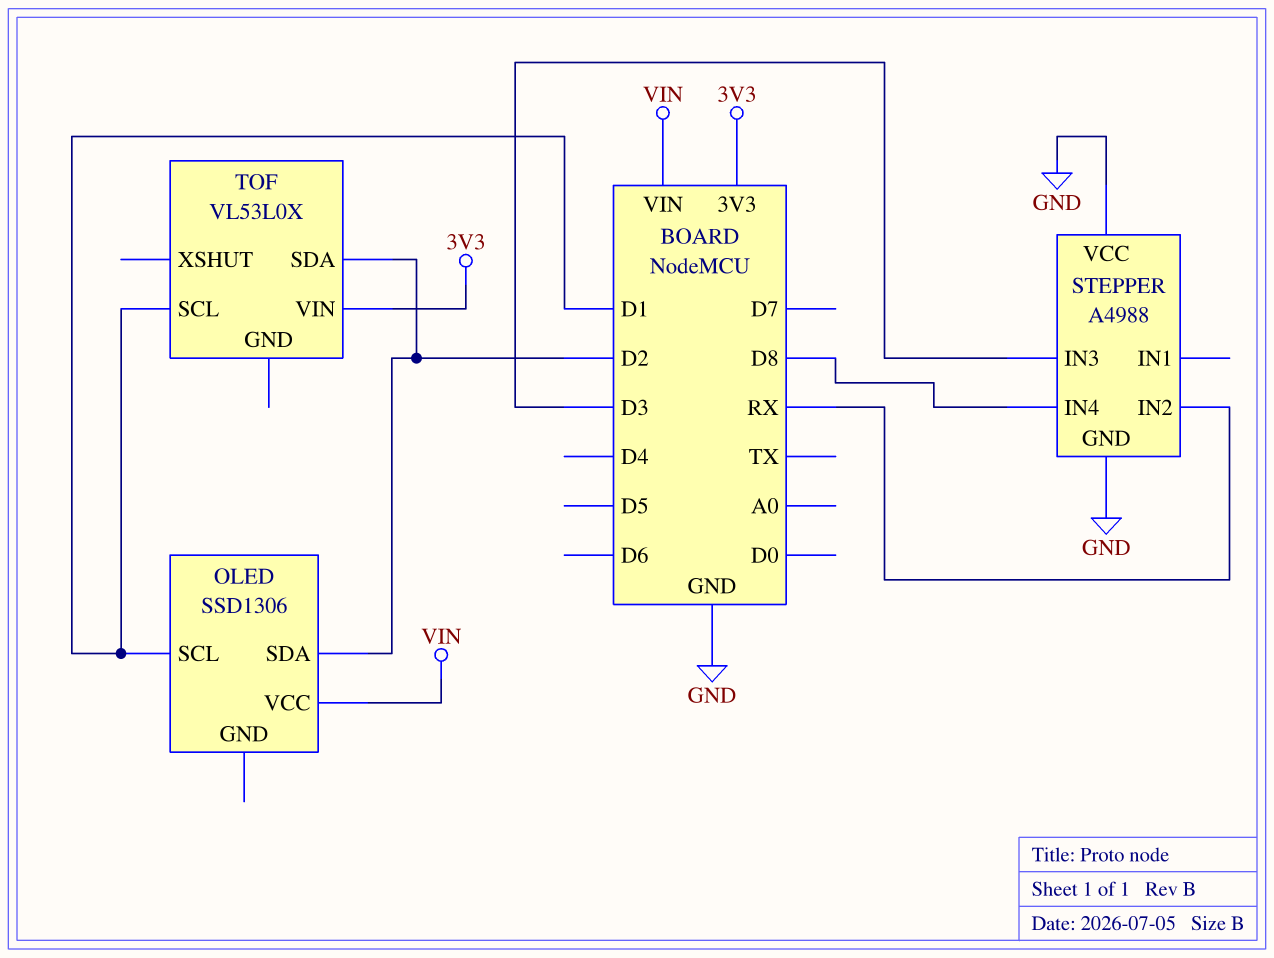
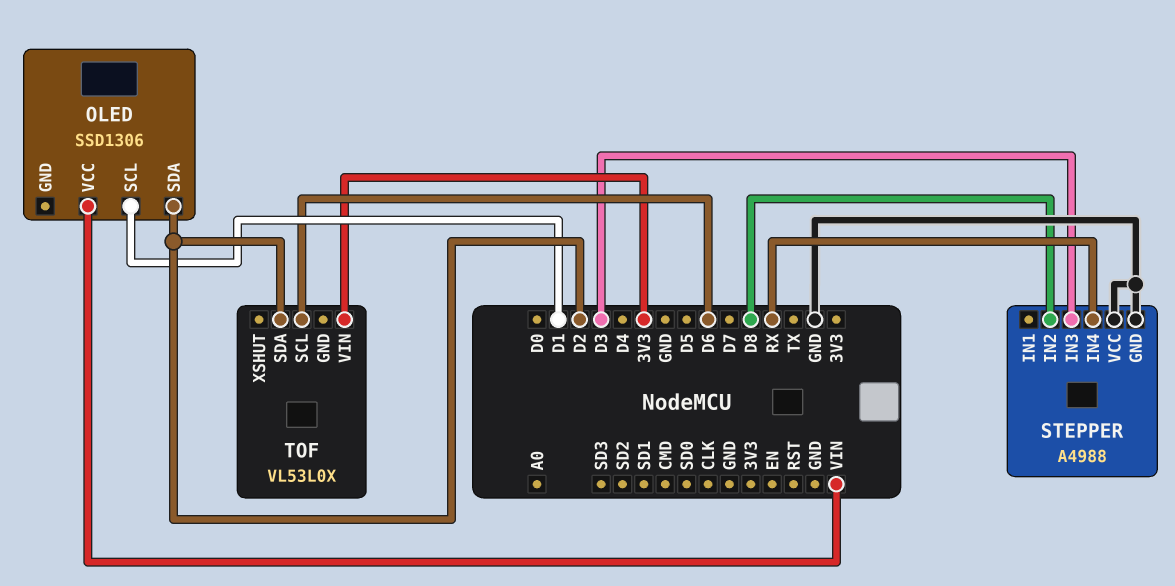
STEPPER pin IN2: RX -> D8
STEPPER pin IN4: D8 -> RX
TOF pin SCL: D1 -> D6

